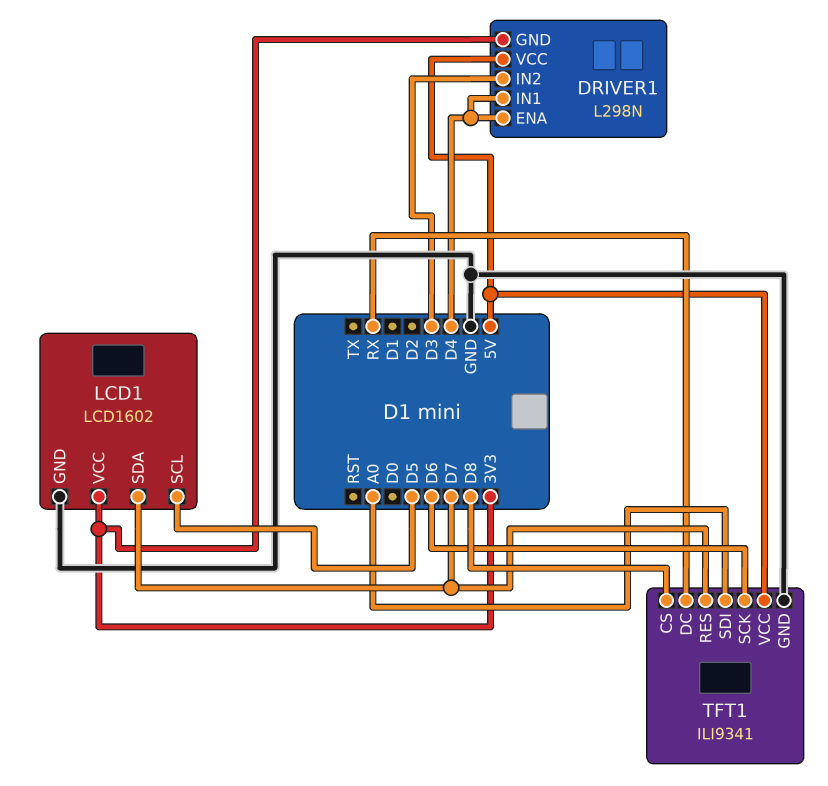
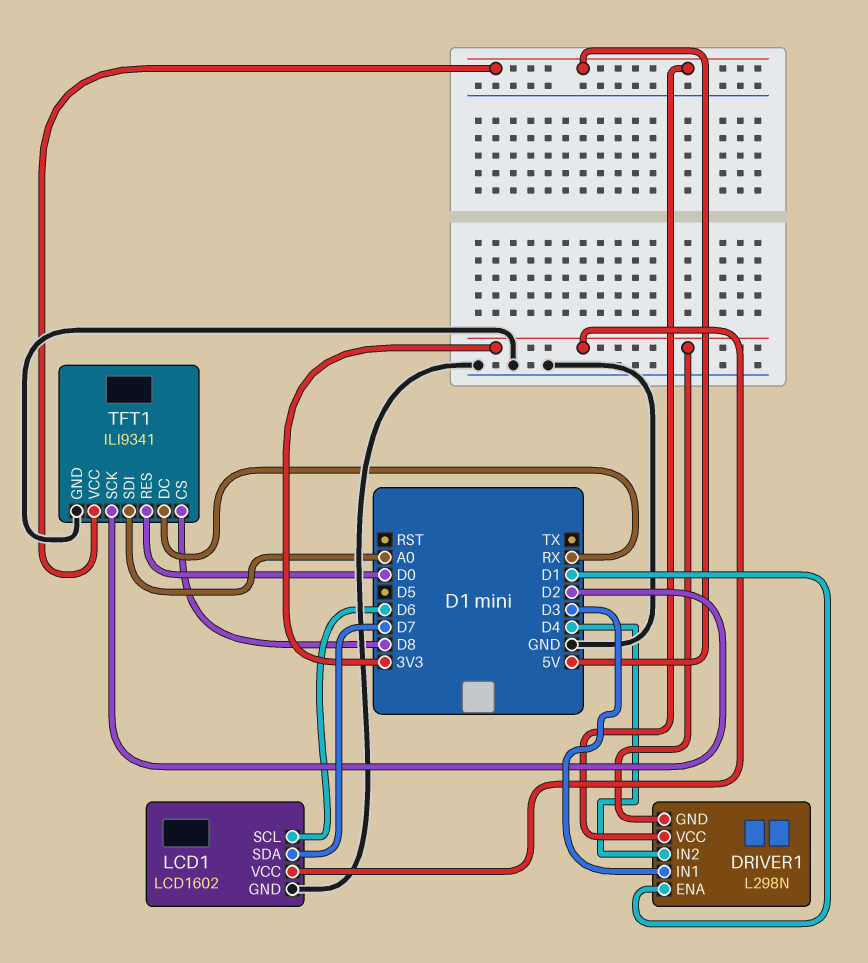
DRIVER1 pin ENA: D4 -> D1
DRIVER1 pin IN1: D4 -> D3
DRIVER1 pin IN2: D3 -> D4
LCD1 pin SCL: D5 -> D6
TFT1 pin RES: D7 -> D0
TFT1 pin SCK: D6 -> D2

